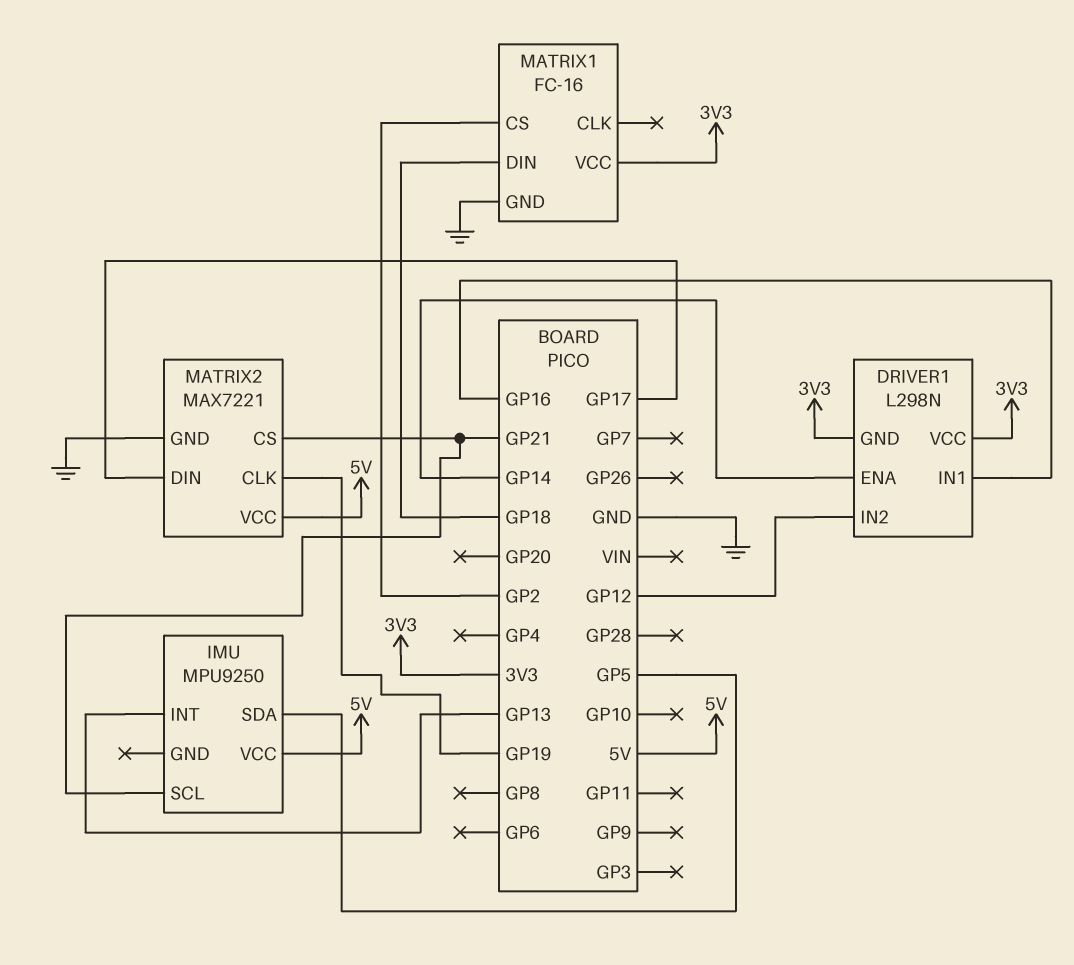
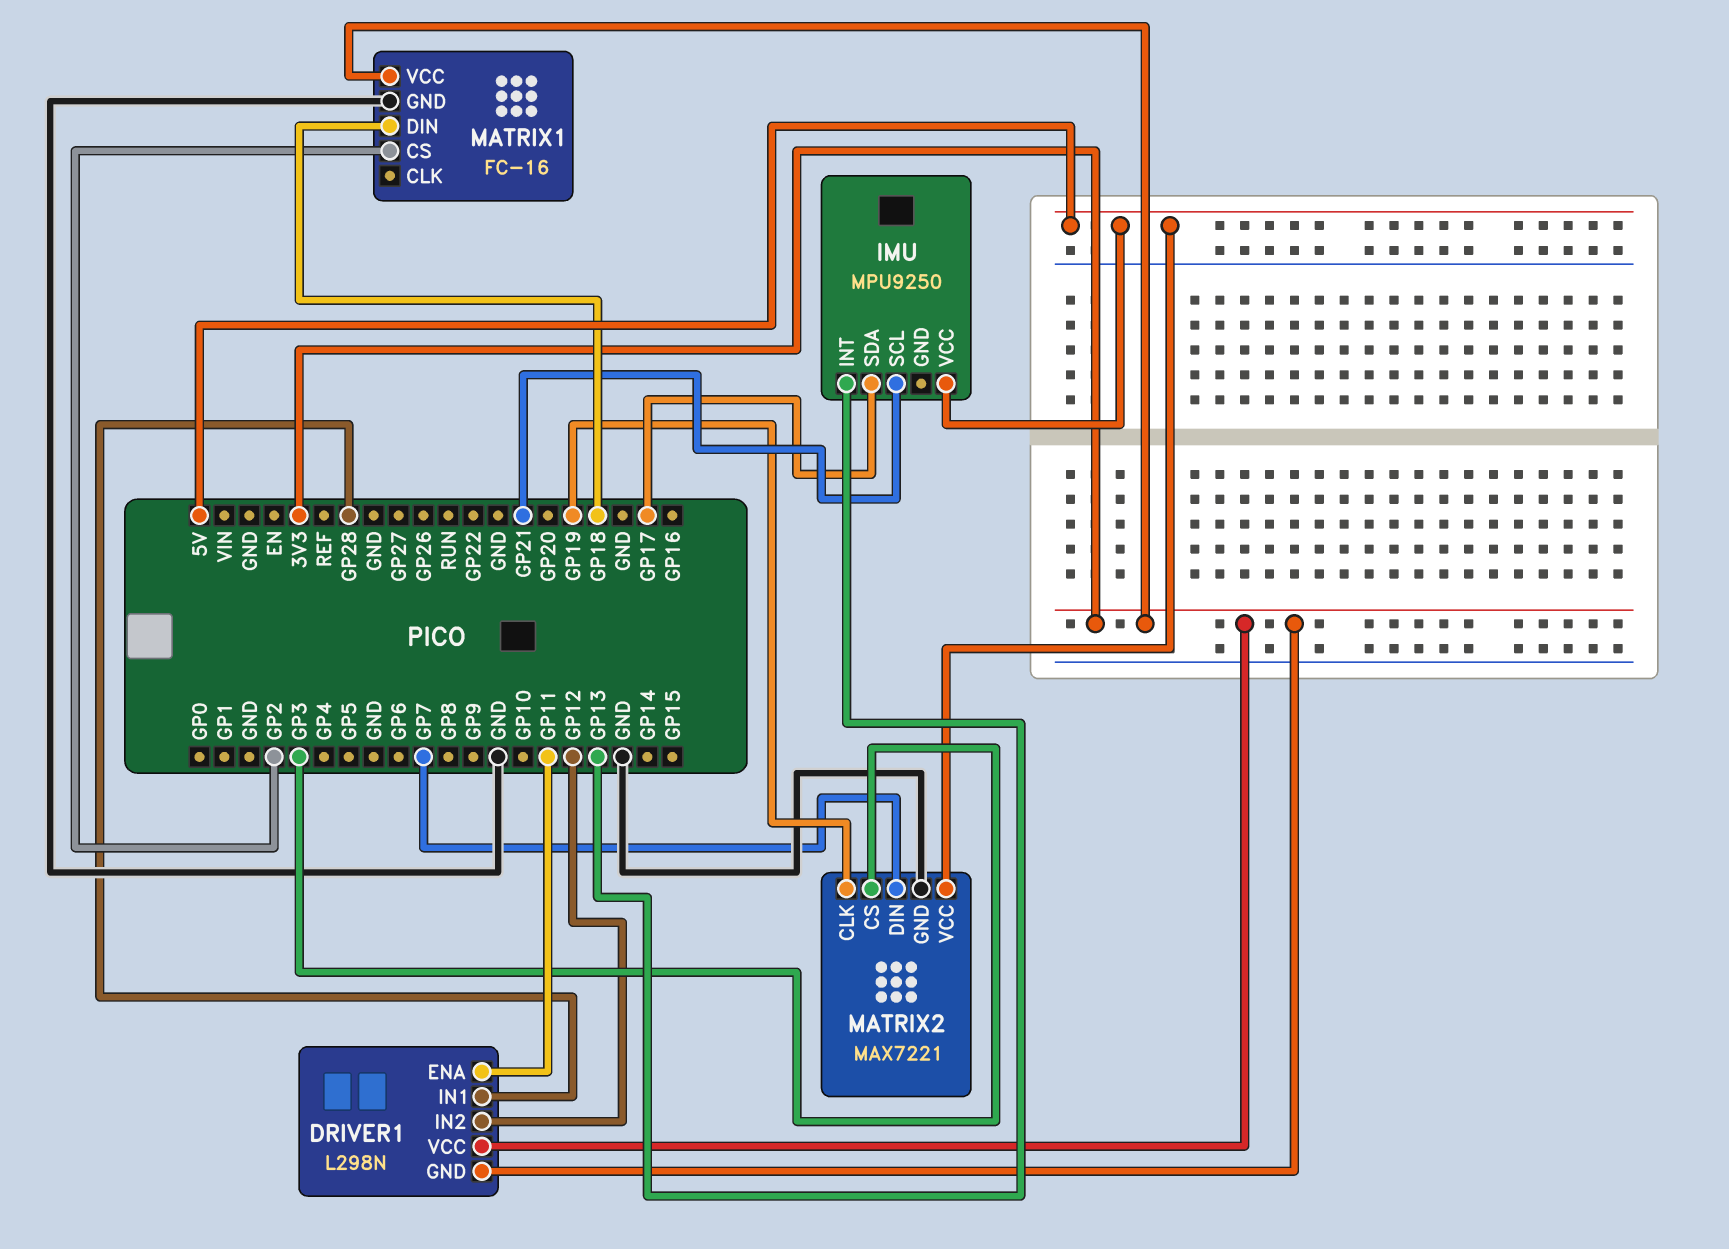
DRIVER1 pin ENA: GP14 -> GP11
DRIVER1 pin IN1: GP16 -> GP28
IMU pin SDA: GP5 -> GP17
MATRIX2 pin CS: GP21 -> GP3
MATRIX2 pin DIN: GP17 -> GP7

